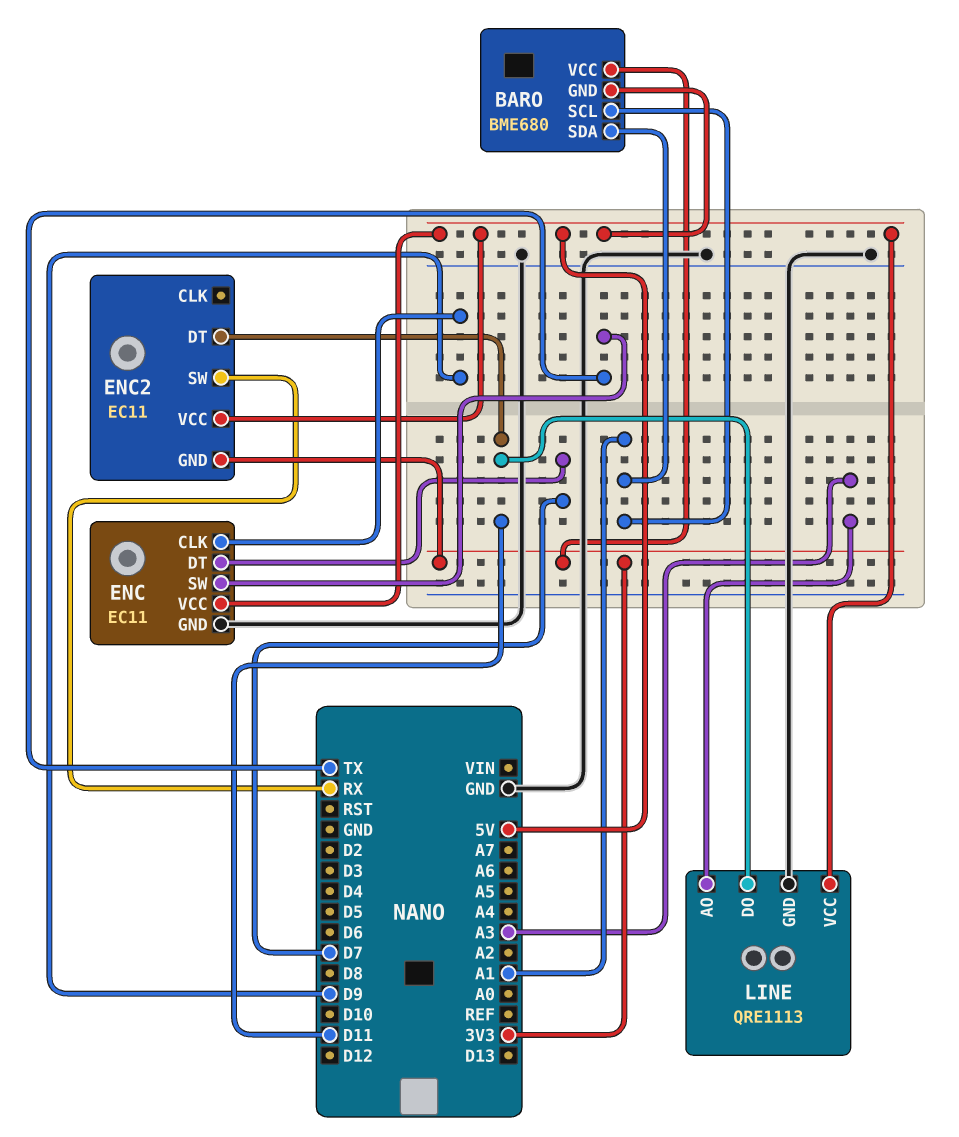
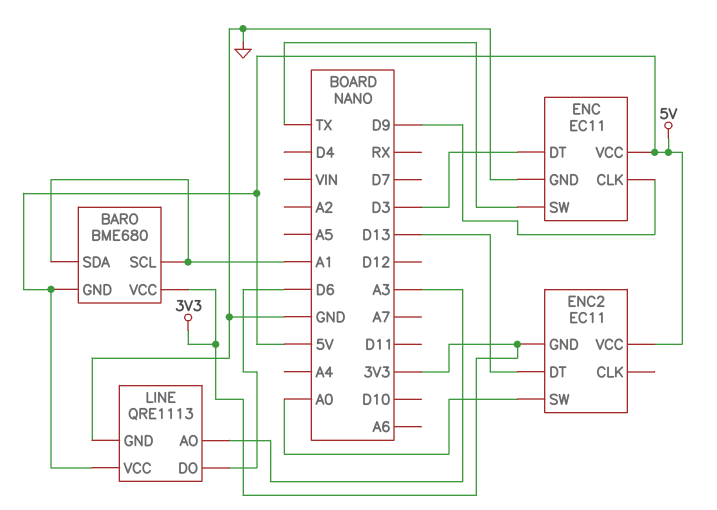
ENC pin DT: D7 -> D3
ENC2 pin DT: D11 -> D13
ENC2 pin SW: RX -> A0
LINE pin DO: D11 -> D6

